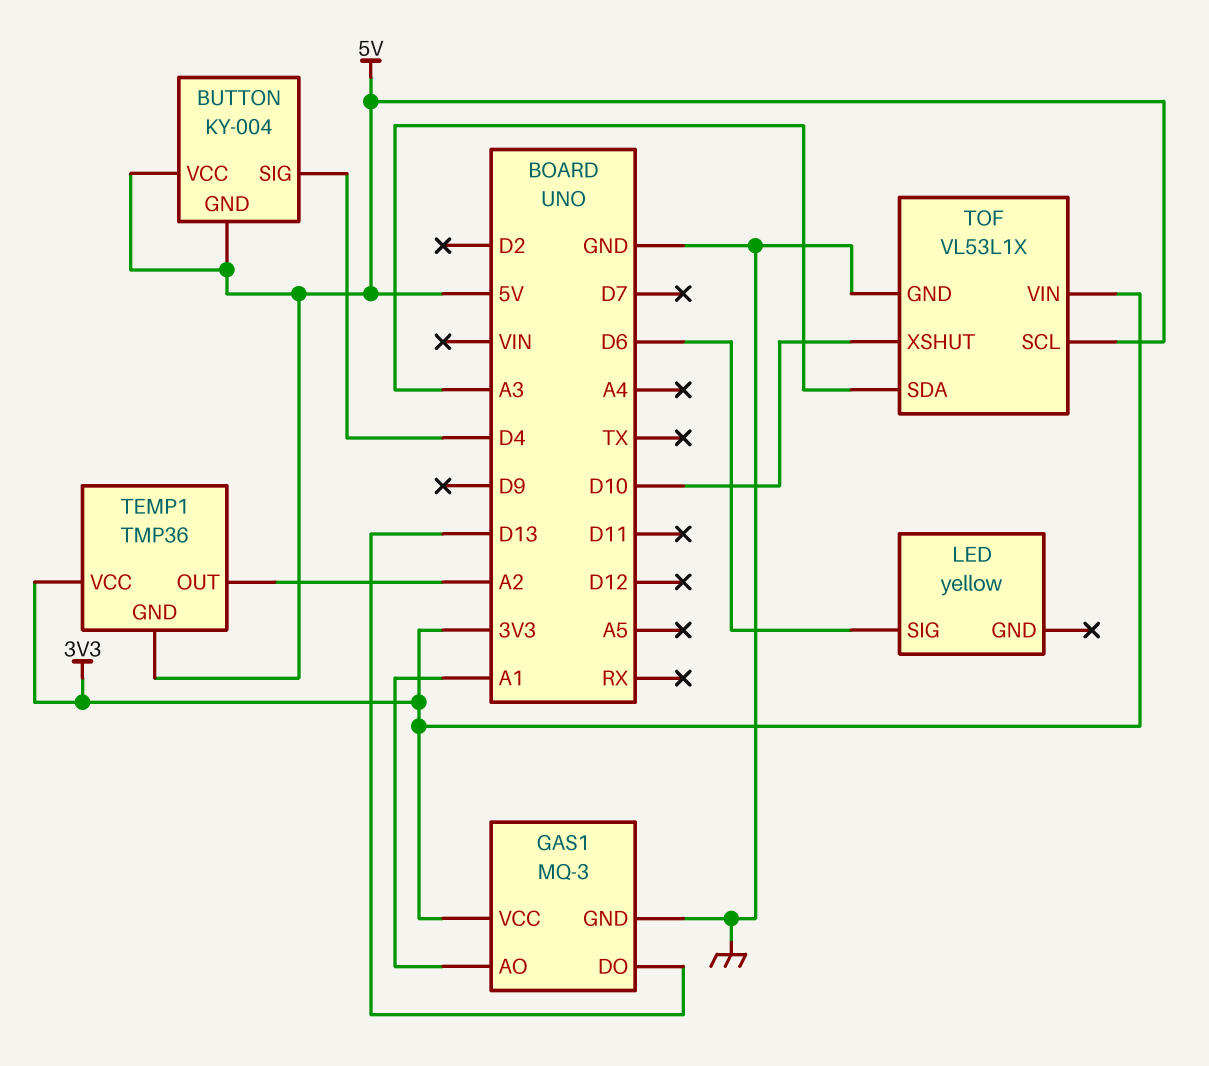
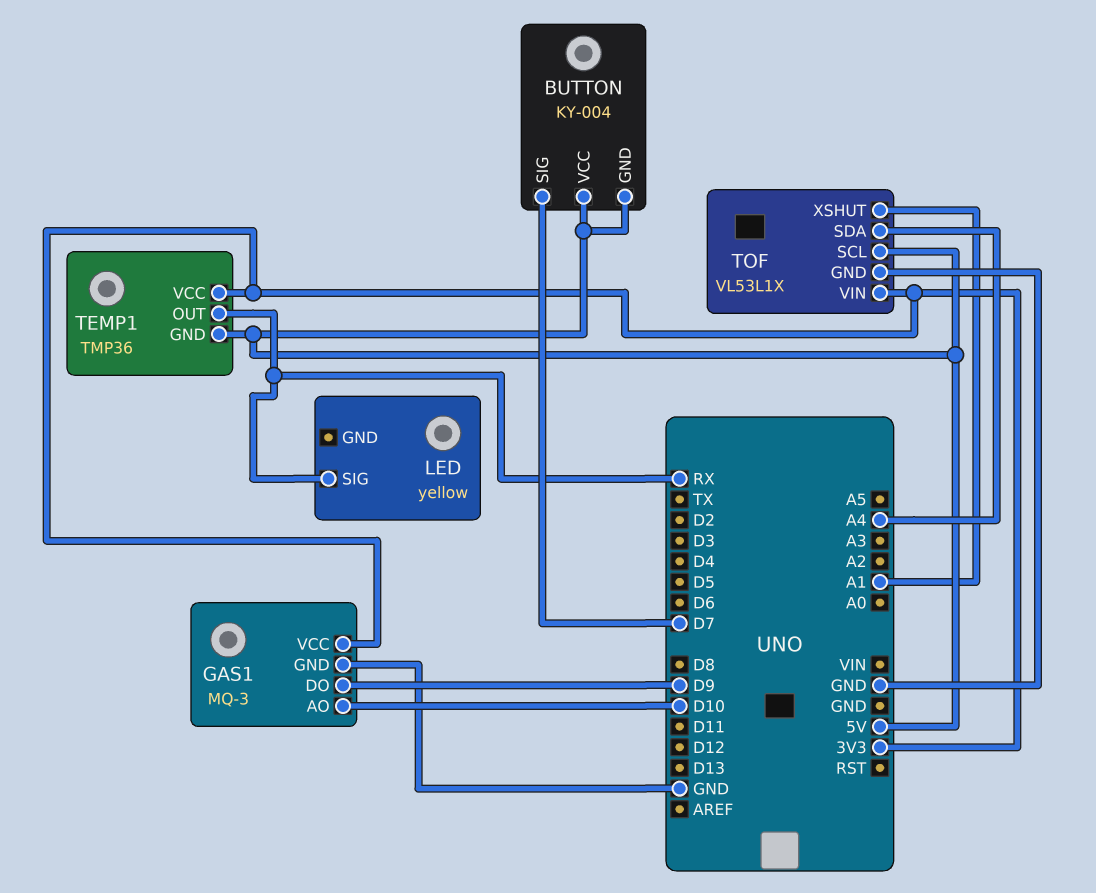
BUTTON pin SIG: D4 -> D7
GAS1 pin AO: A1 -> D10
GAS1 pin DO: D13 -> D9
LED pin SIG: D6 -> RX
TEMP1 pin OUT: A2 -> RX
TOF pin SDA: A3 -> A4
TOF pin XSHUT: D10 -> A1

